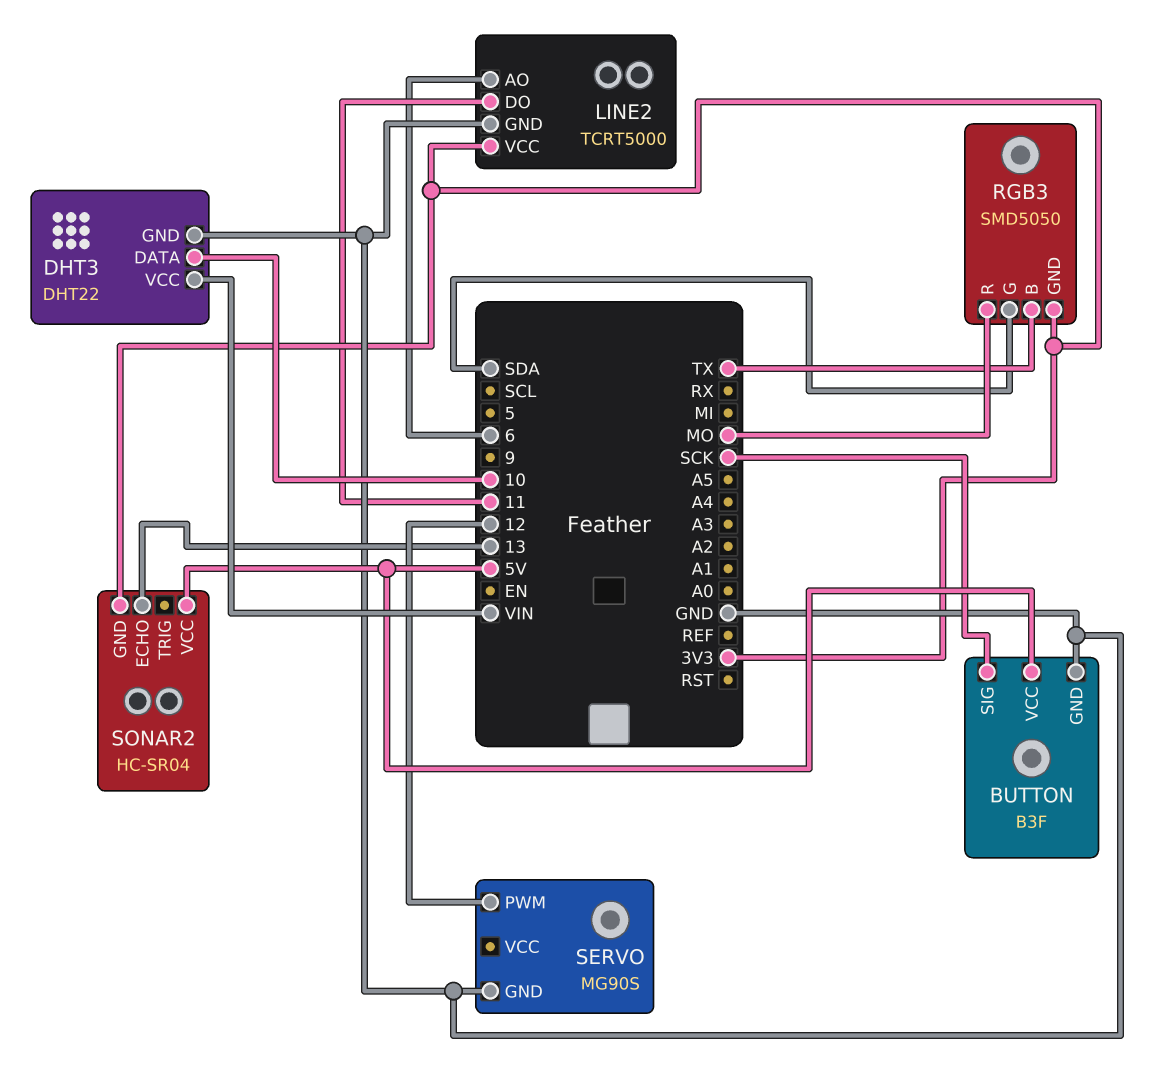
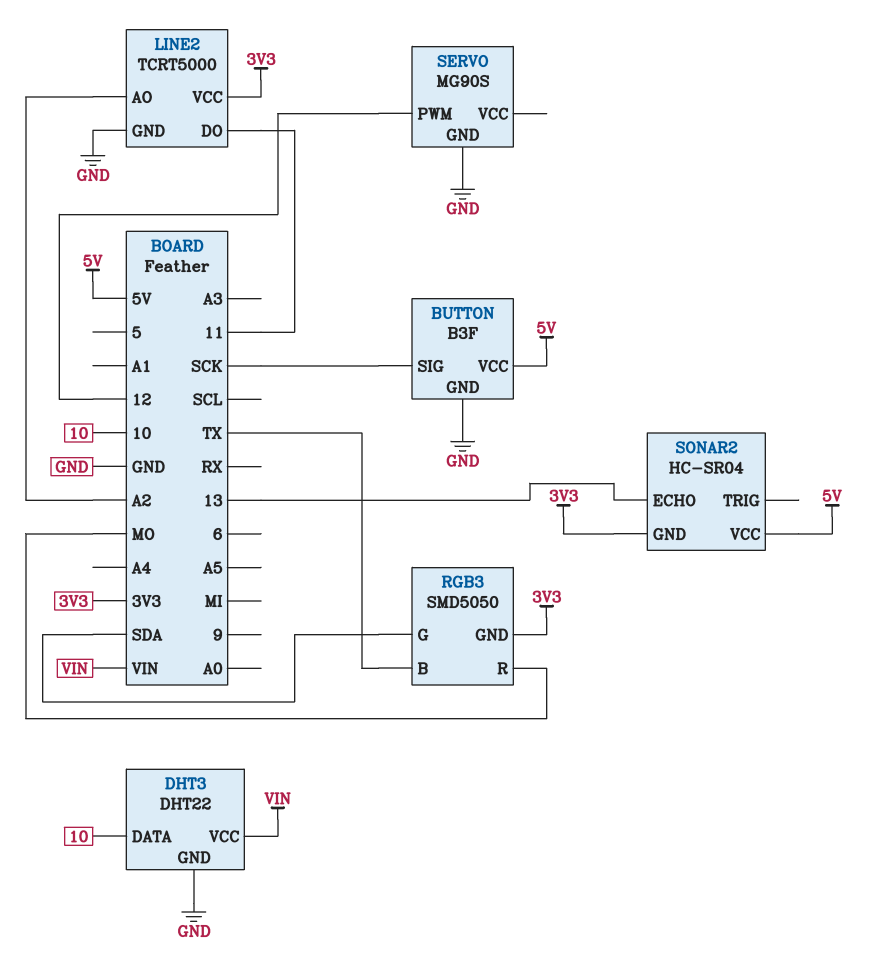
LINE2 pin AO: 6 -> A2

